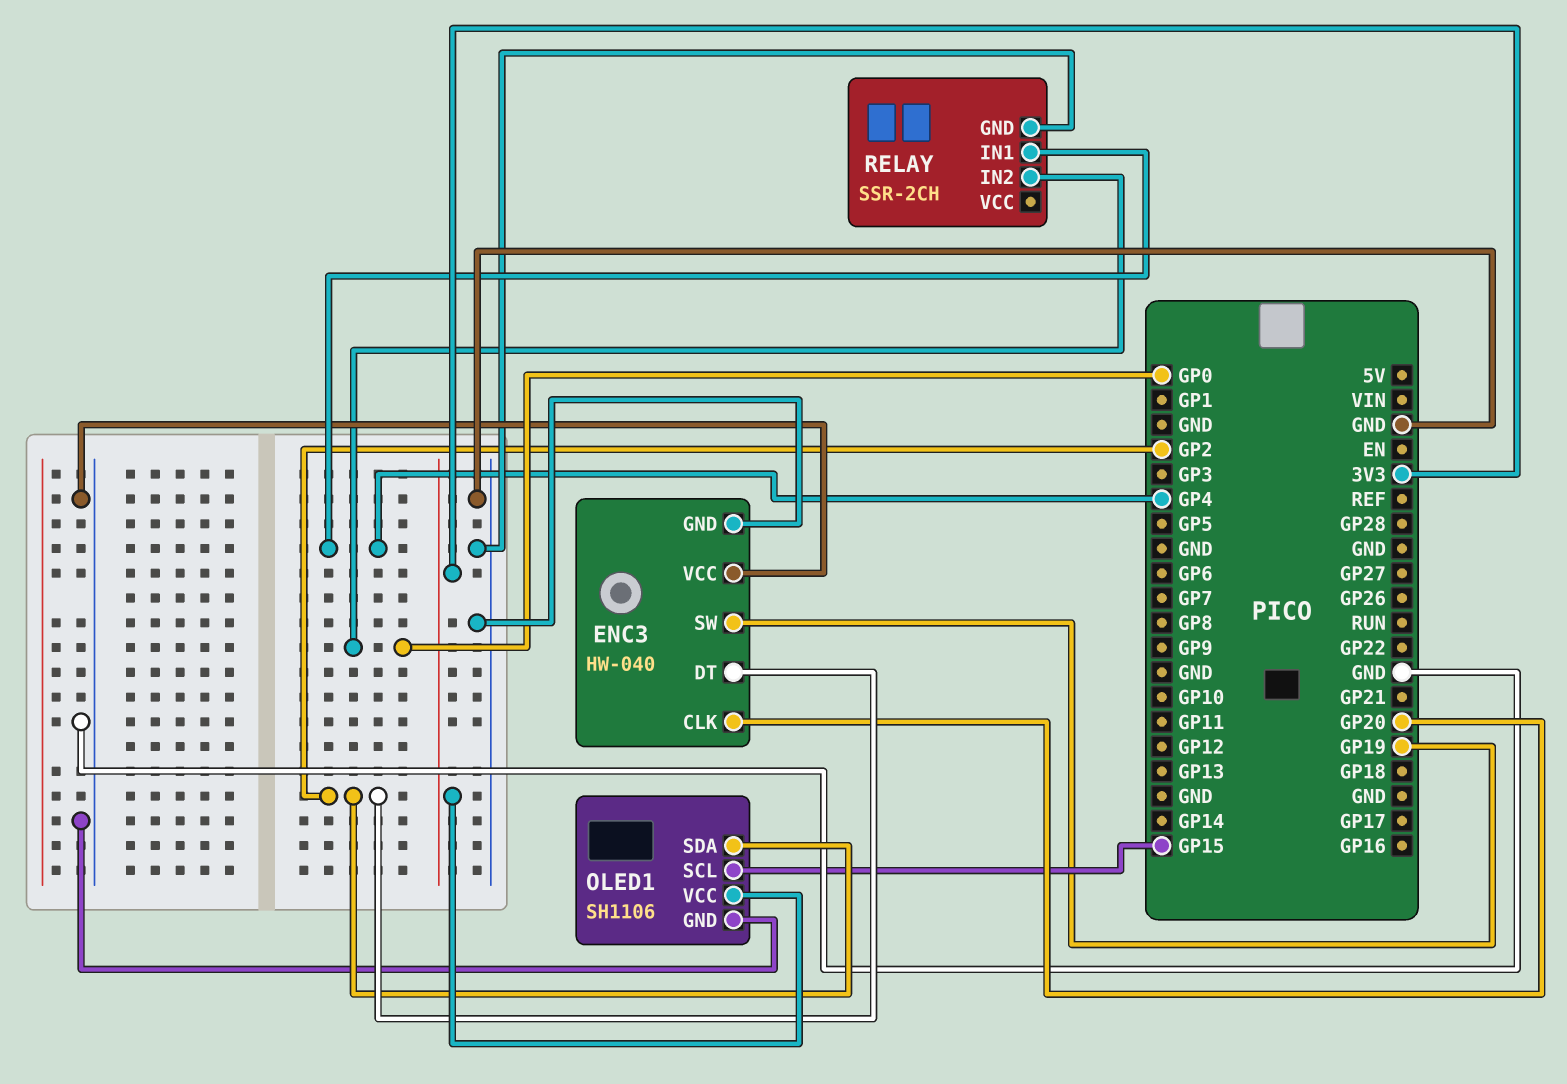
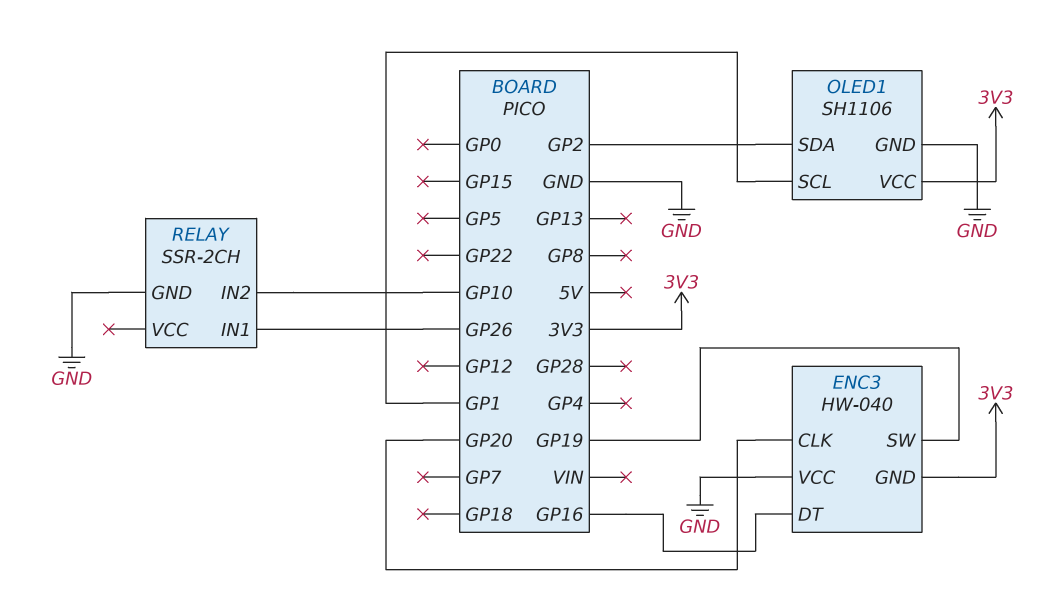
ENC3 pin DT: GP2 -> GP16
ENC3 pin GND: GND -> 3V3
OLED1 pin SCL: GP15 -> GP1
RELAY pin IN1: GP4 -> GP26
RELAY pin IN2: GP0 -> GP10

